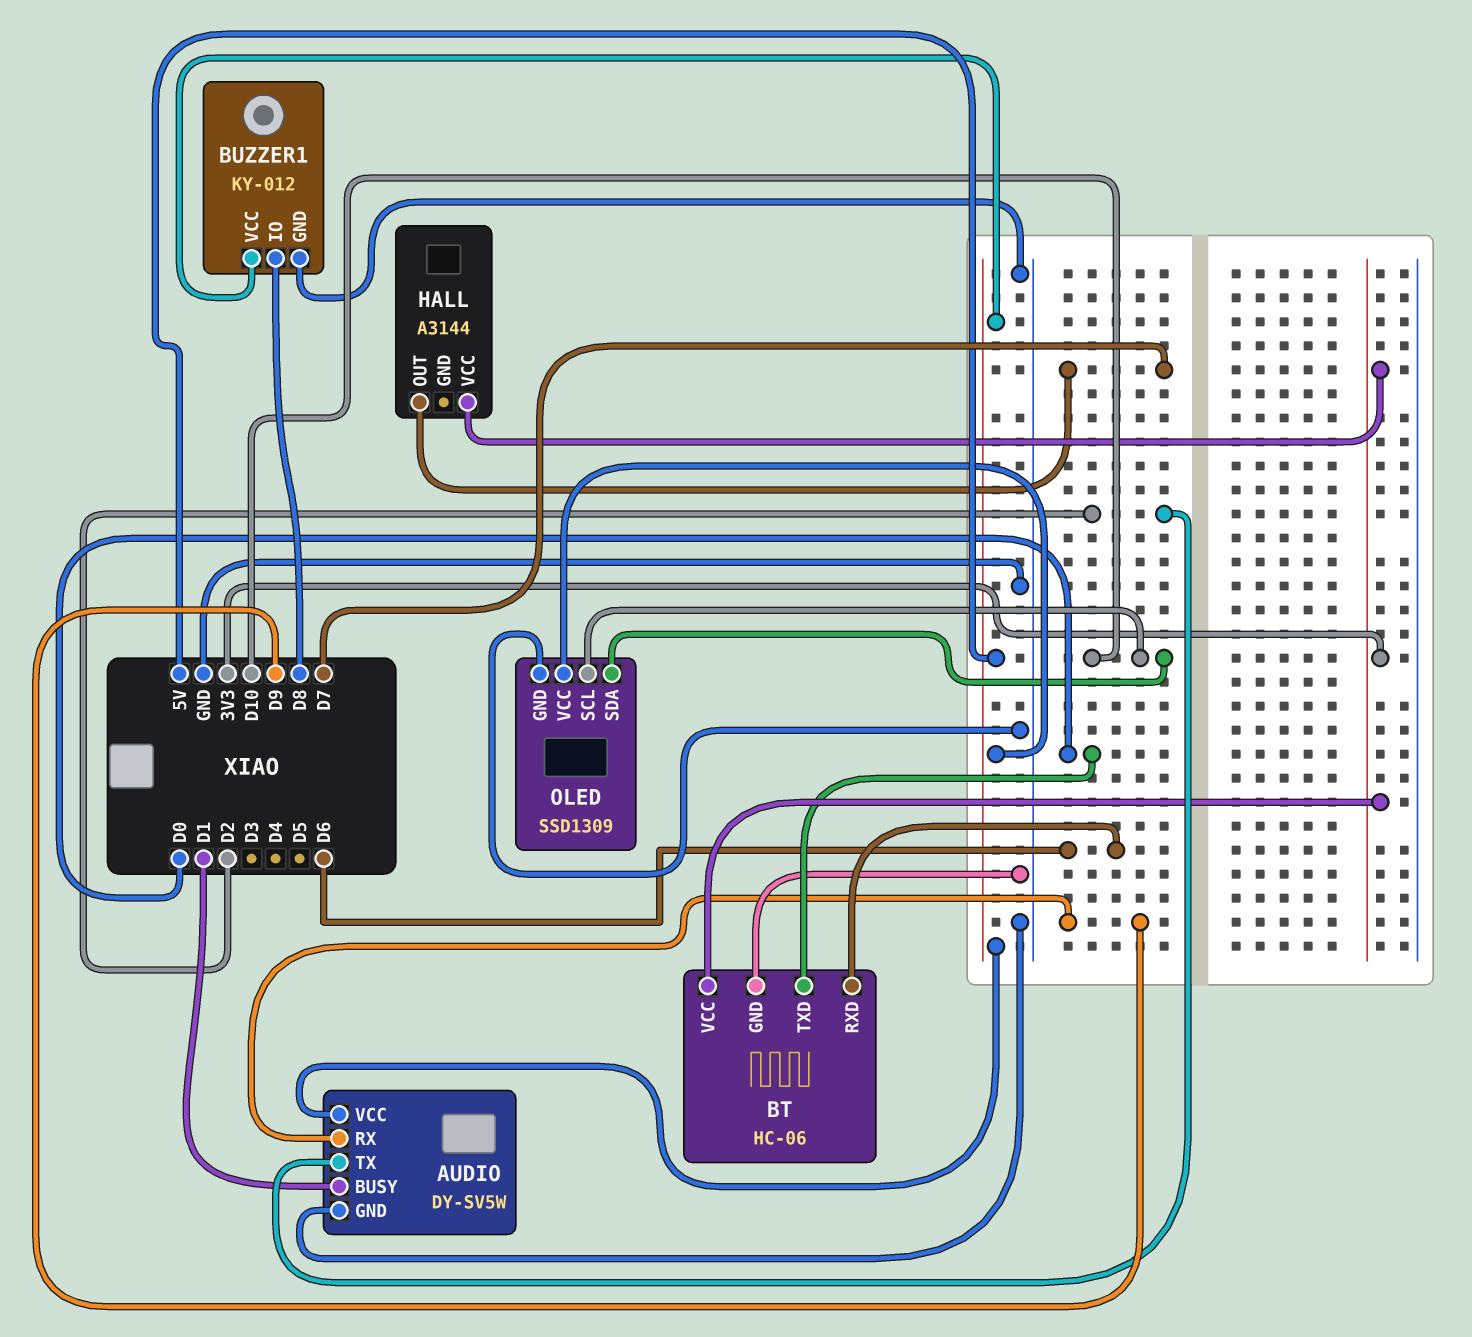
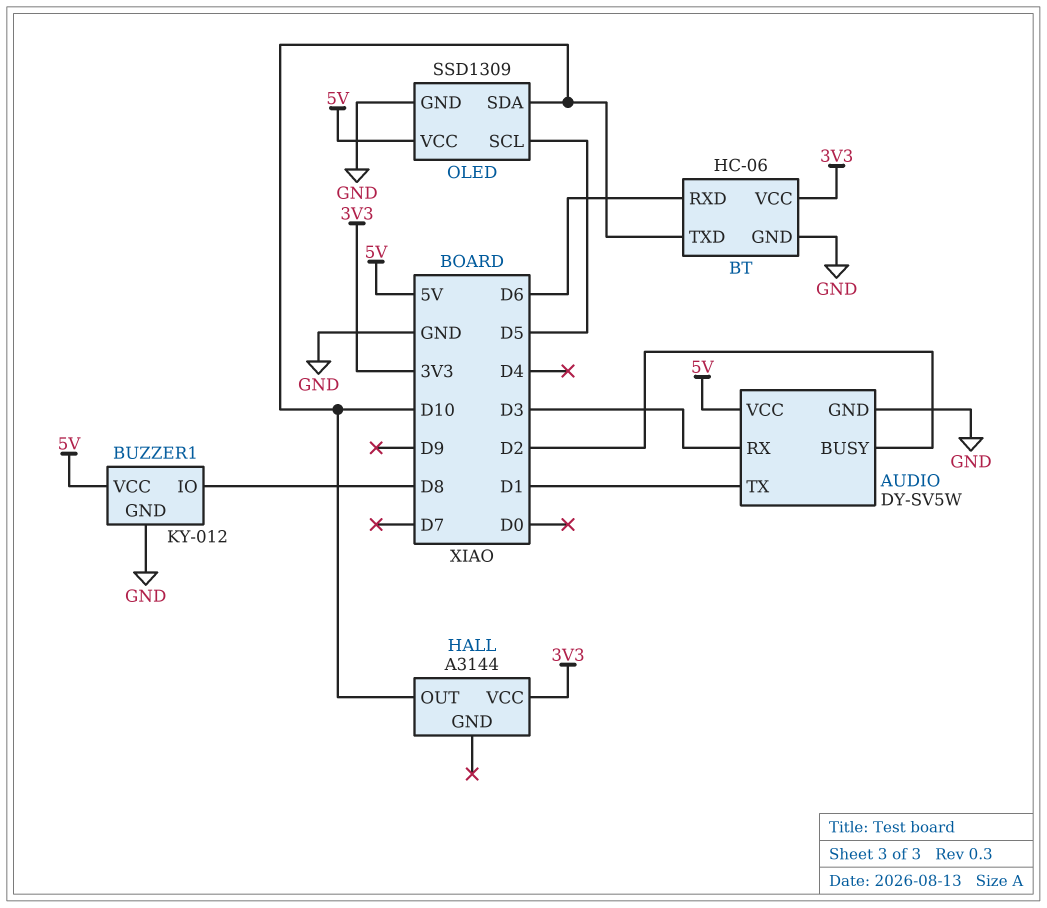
AUDIO pin BUSY: D1 -> D2
AUDIO pin RX: D9 -> D3
AUDIO pin TX: D2 -> D1
BT pin TXD: D0 -> D10
HALL pin OUT: D7 -> D10
OLED pin SCL: D10 -> D5

